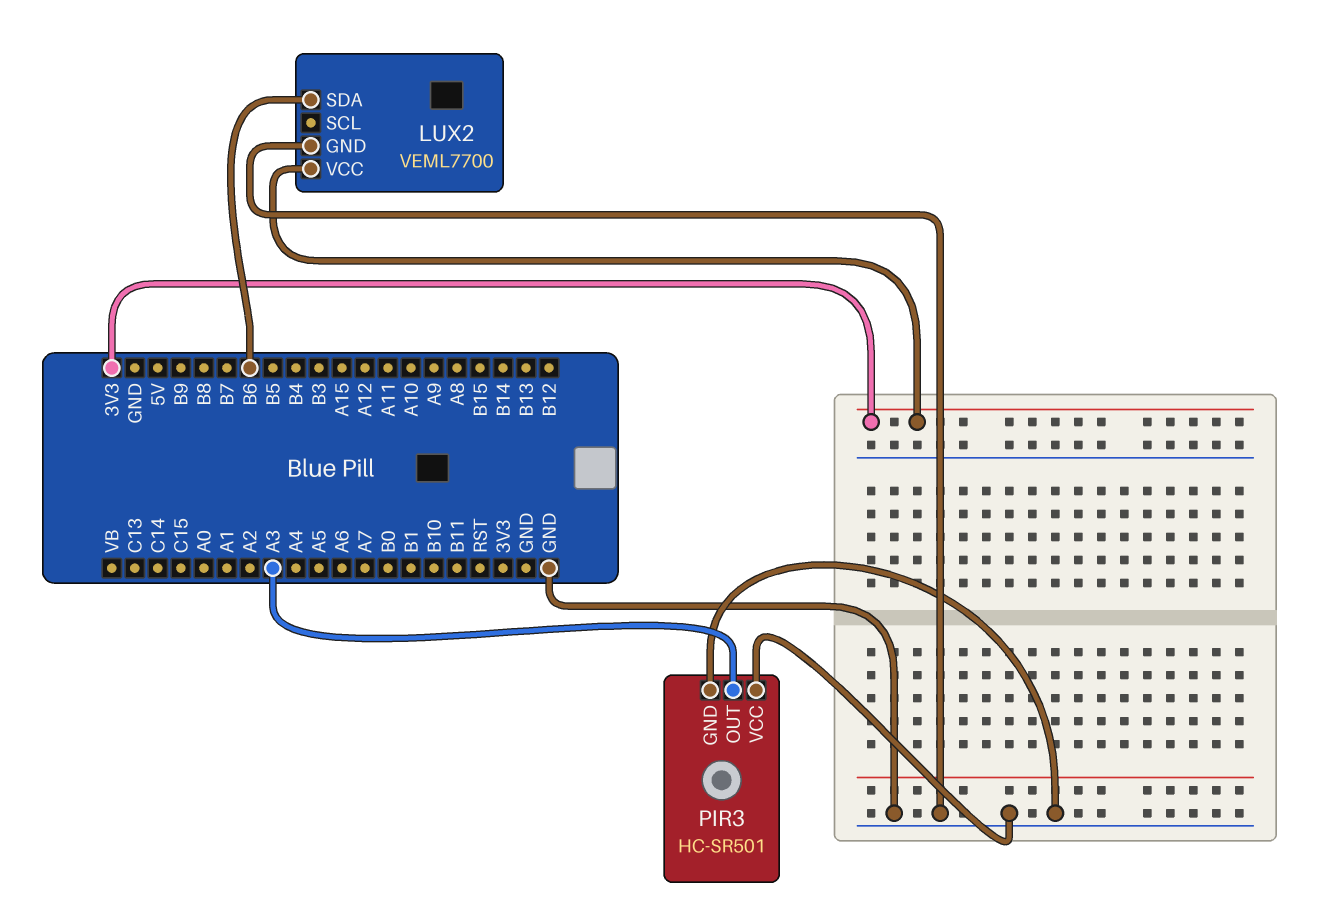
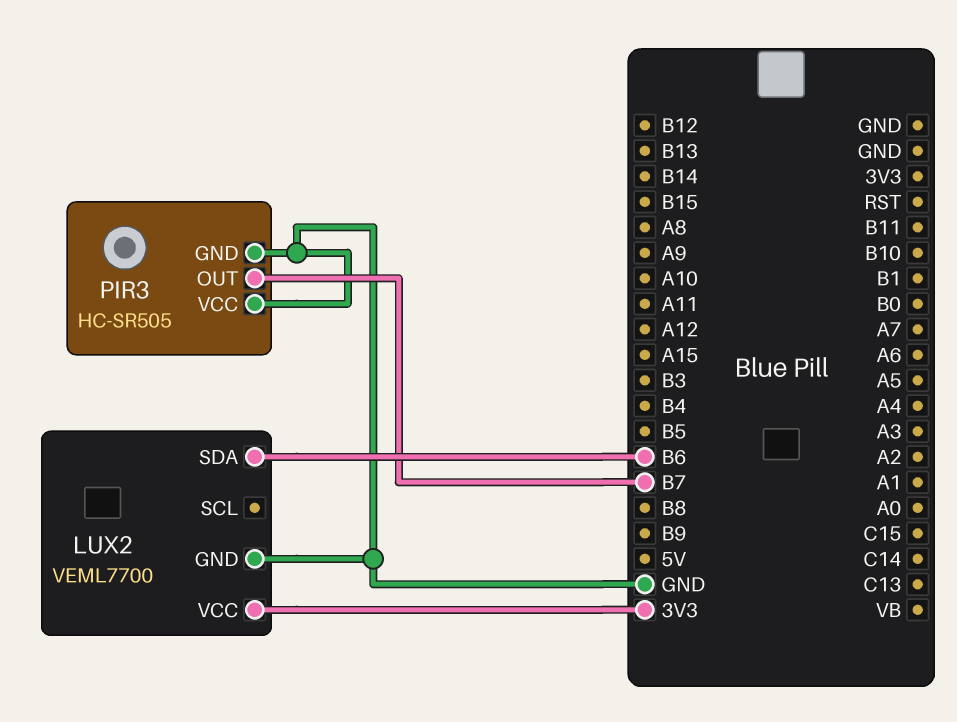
PIR3: HC-SR501 -> HC-SR505
PIR3 pin OUT: A3 -> B7

